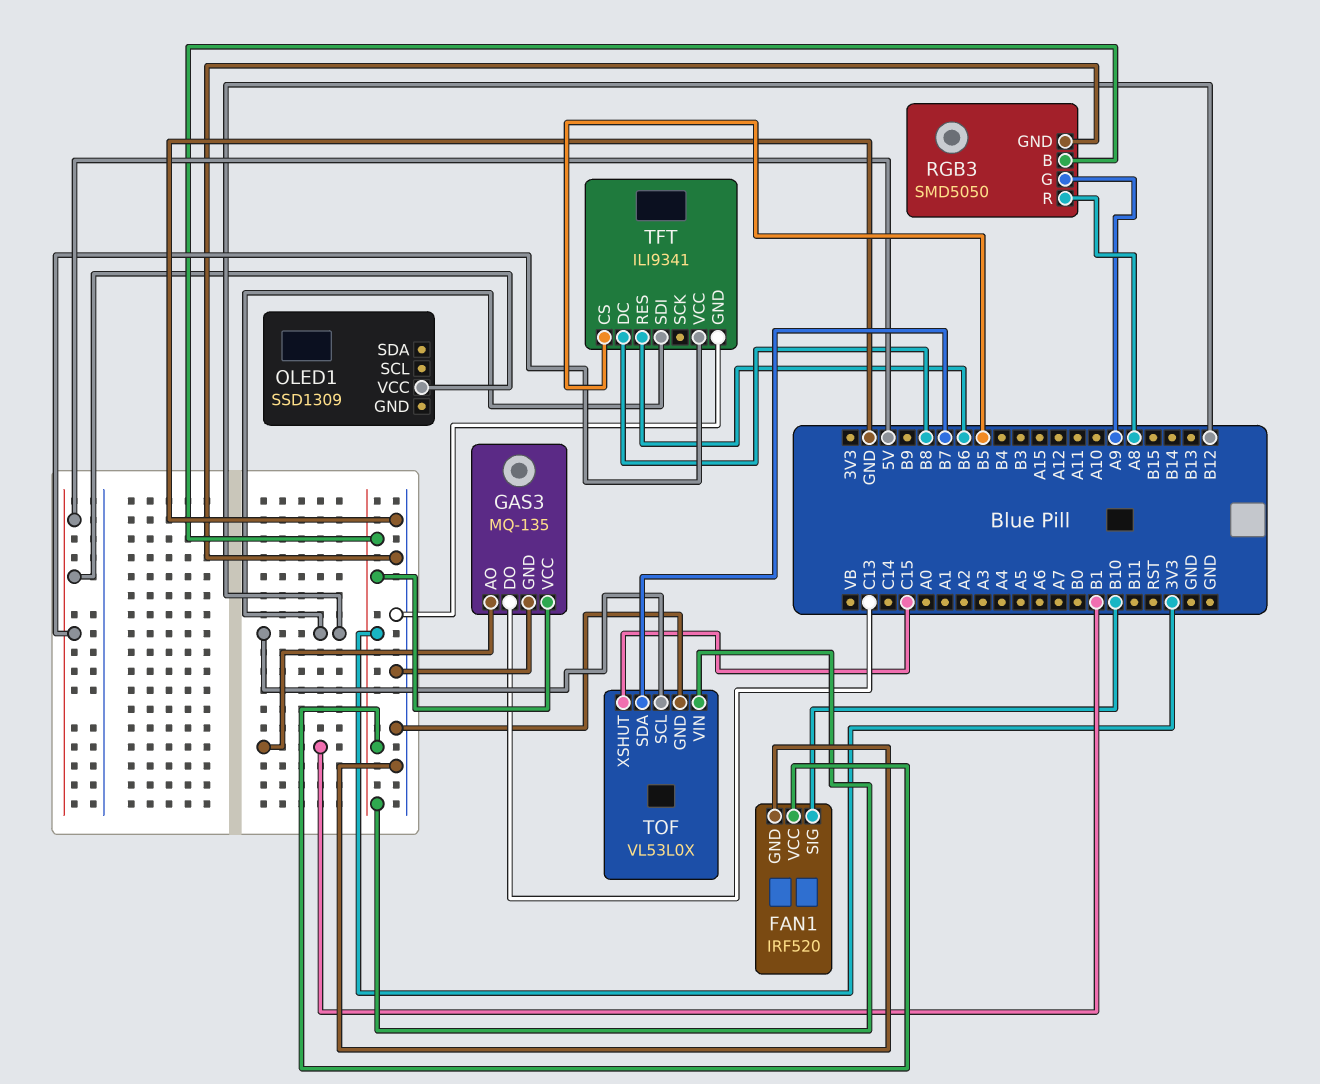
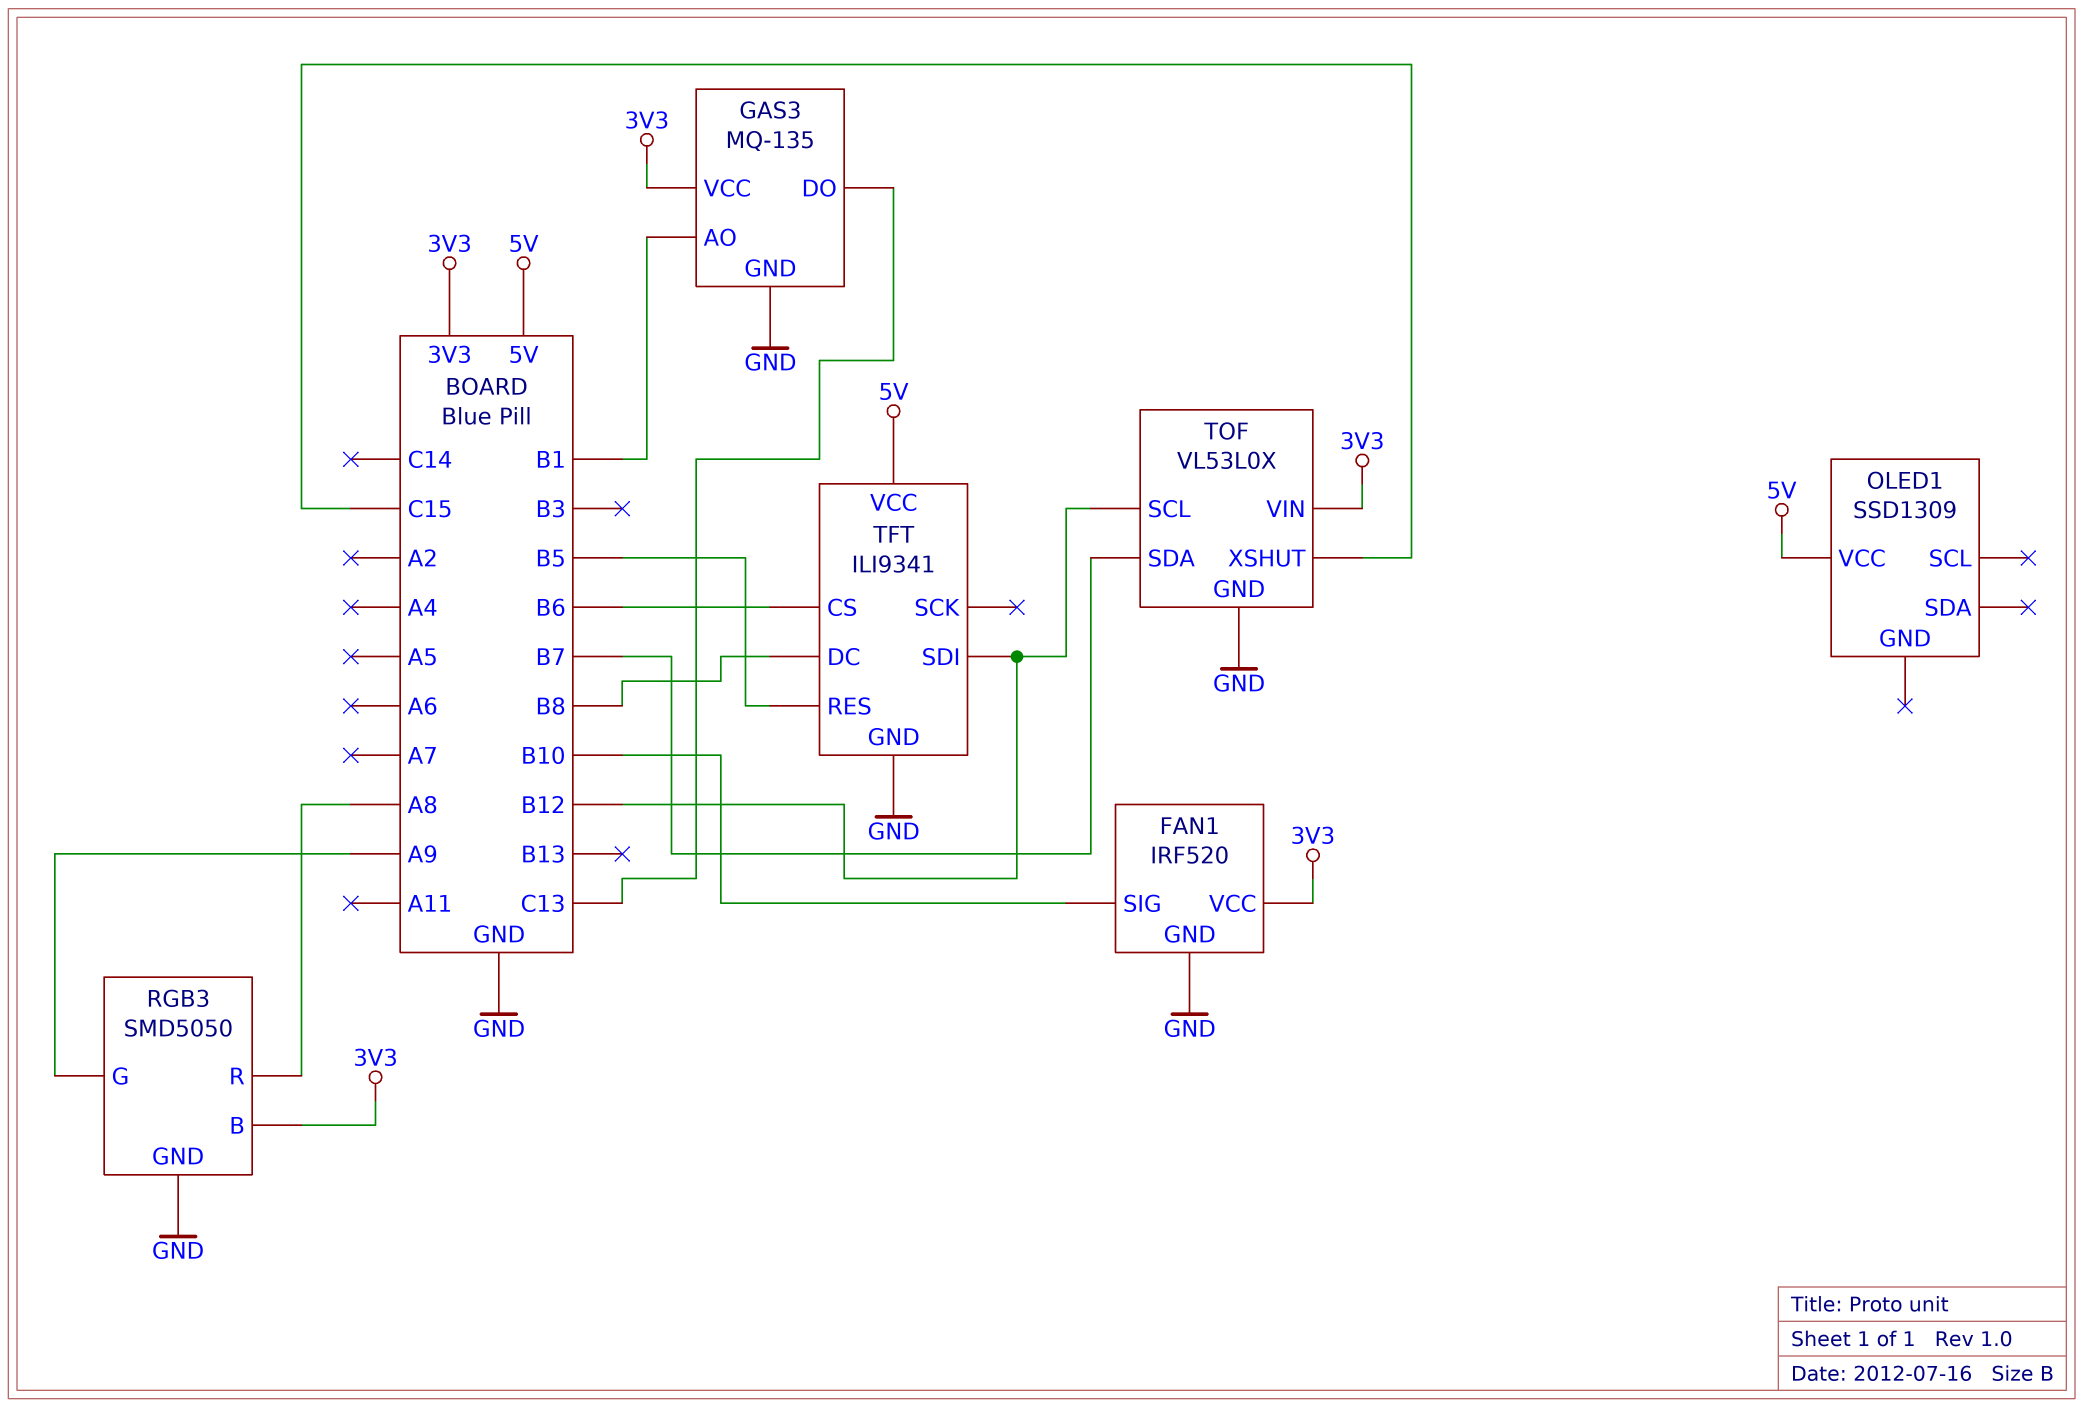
TFT pin CS: B5 -> B6
TFT pin RES: B6 -> B5

